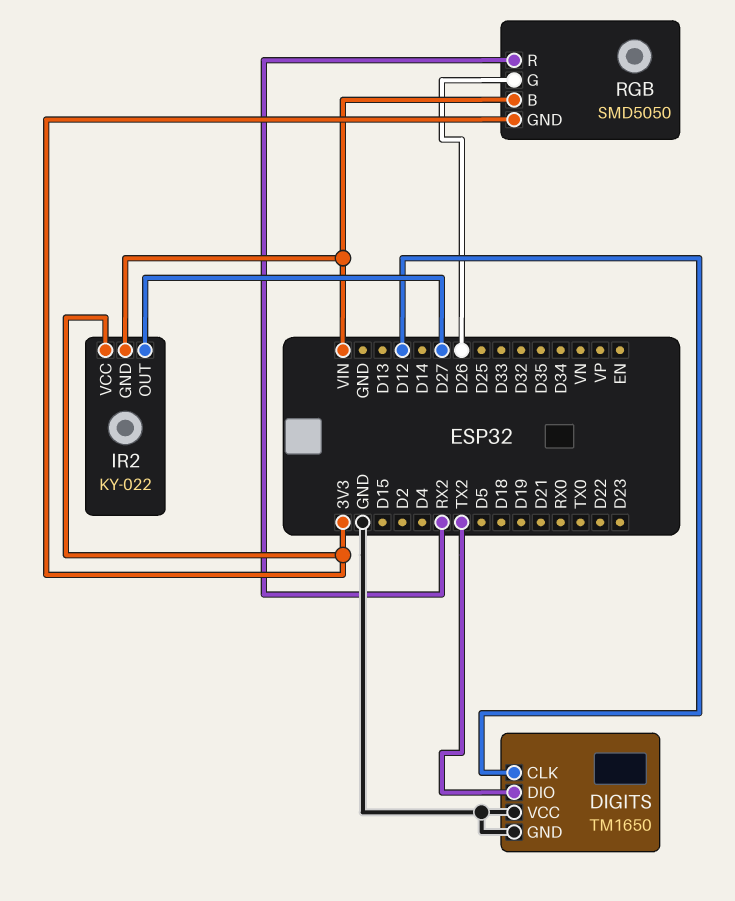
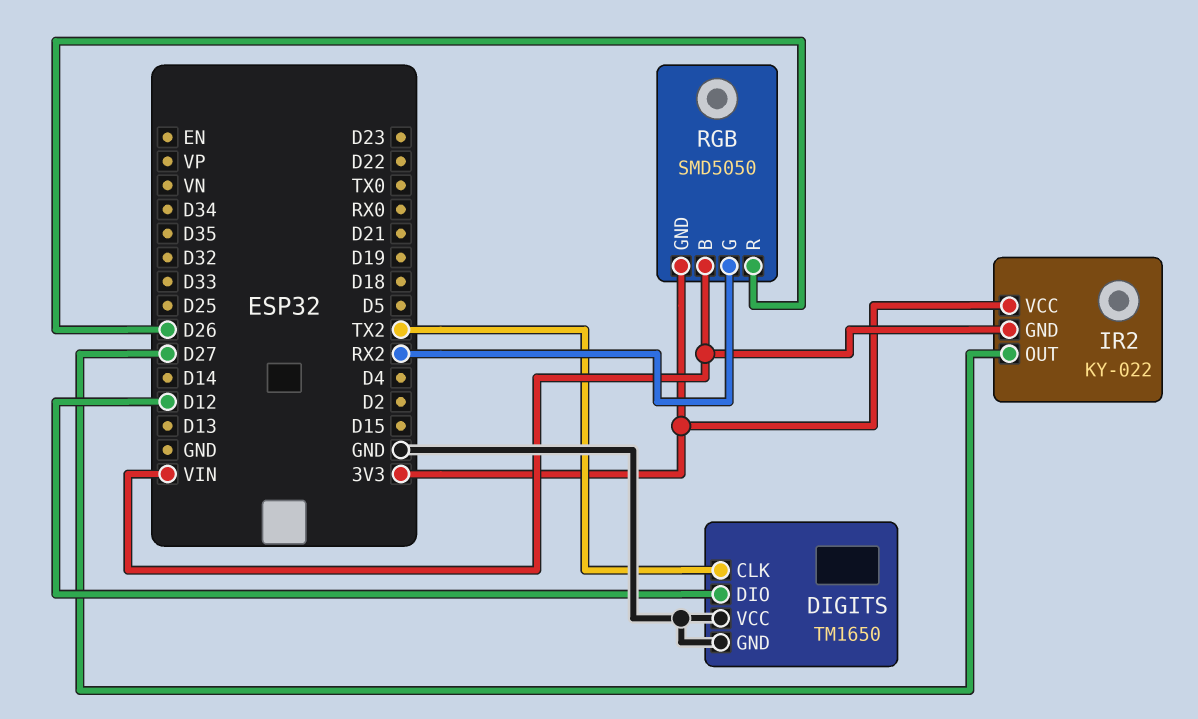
DIGITS pin CLK: D12 -> TX2
DIGITS pin DIO: TX2 -> D12
RGB pin G: D26 -> RX2
RGB pin R: RX2 -> D26

